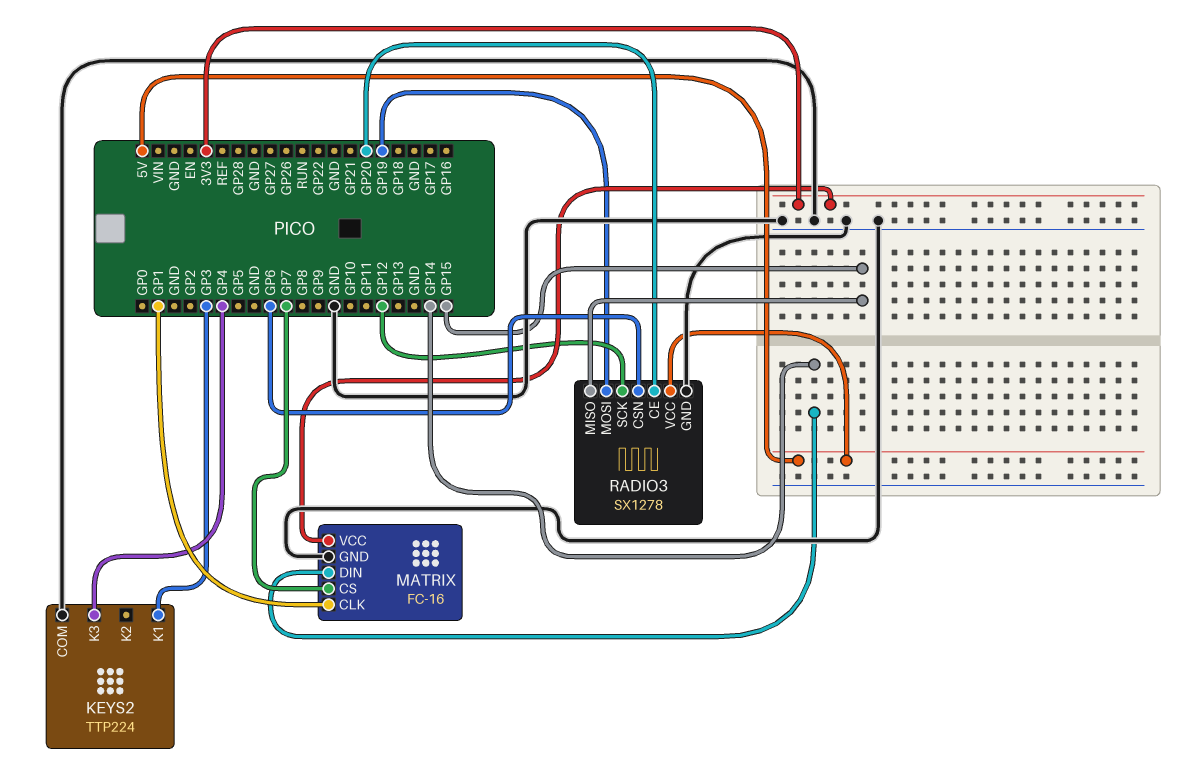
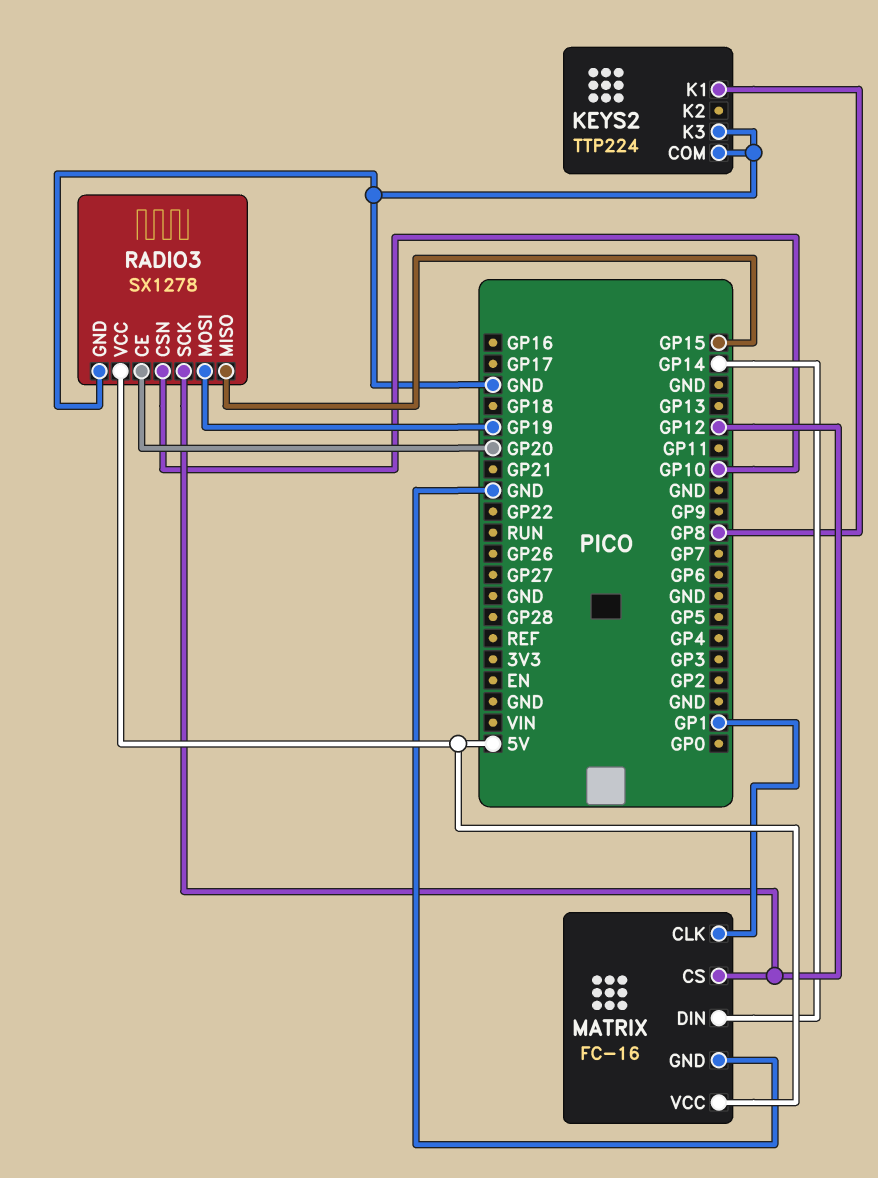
KEYS2 pin K1: GP3 -> GP8
KEYS2 pin K3: GP4 -> GND
MATRIX pin CS: GP7 -> GP12
MATRIX pin VCC: 3V3 -> 5V
RADIO3 pin CSN: GP6 -> GP10

